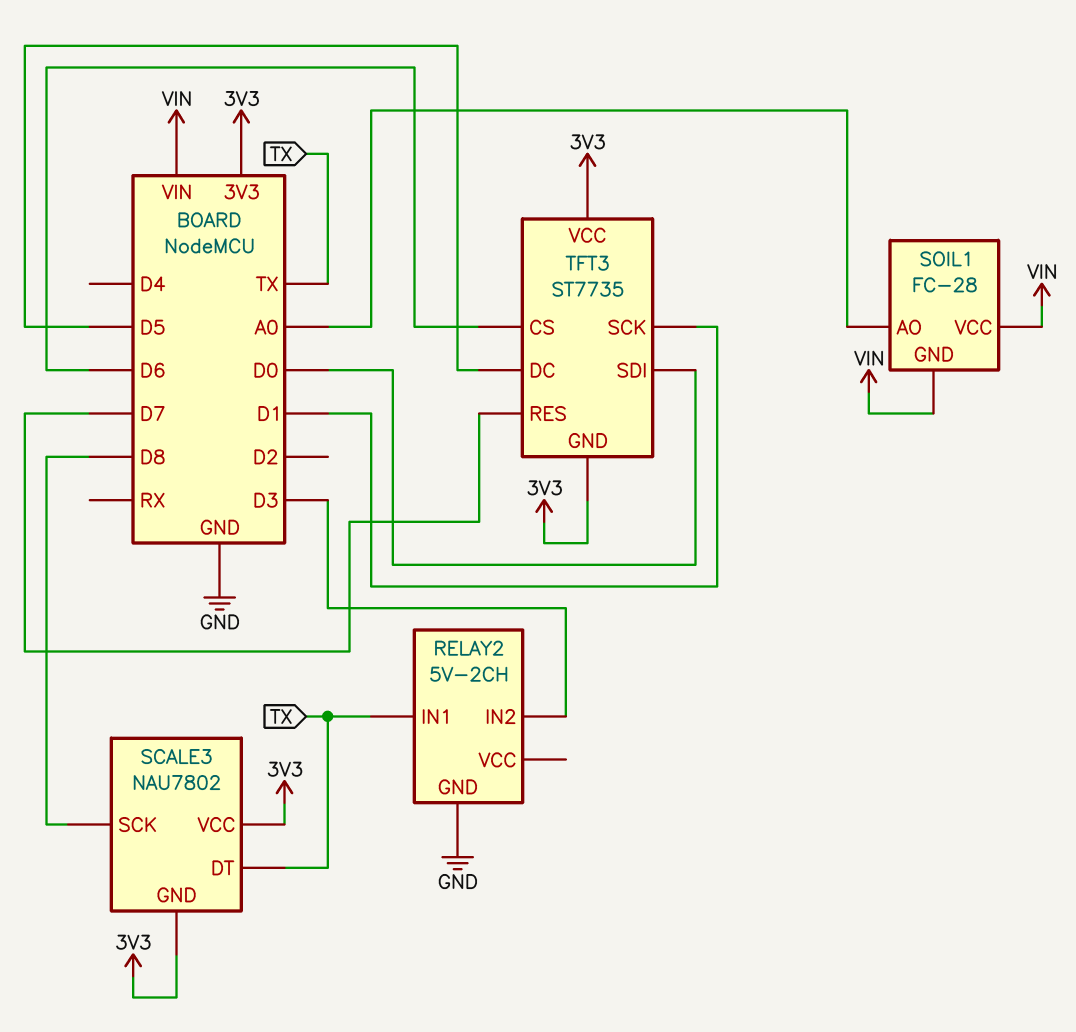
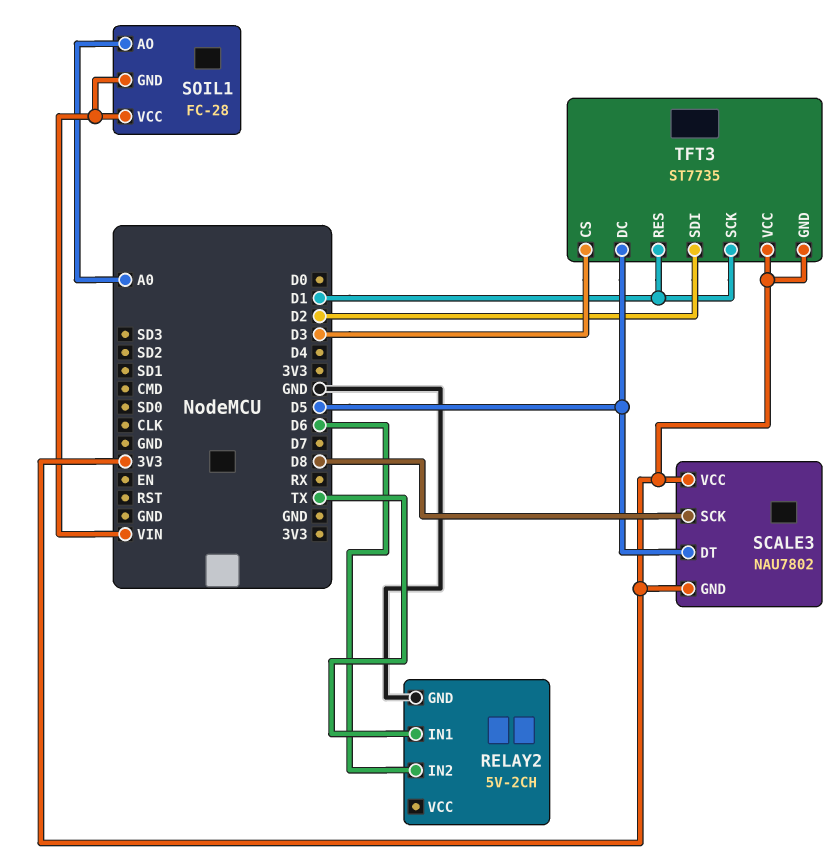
RELAY2 pin IN2: D3 -> D6
SCALE3 pin DT: TX -> D5
TFT3 pin CS: D6 -> D3
TFT3 pin RES: D7 -> D1
TFT3 pin SDI: D0 -> D2

